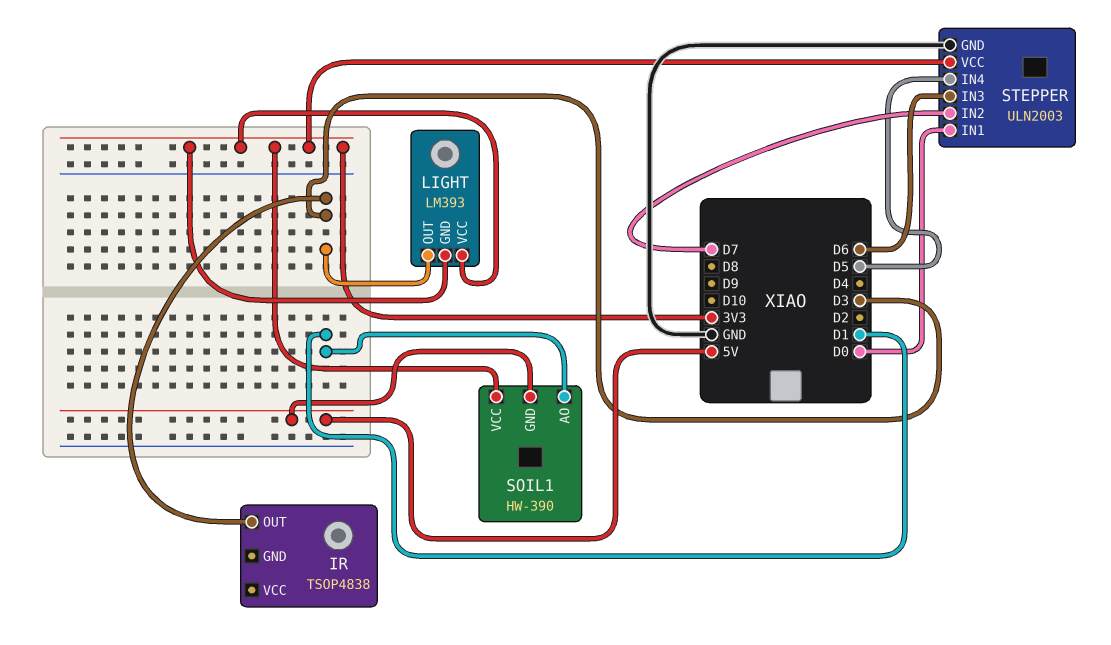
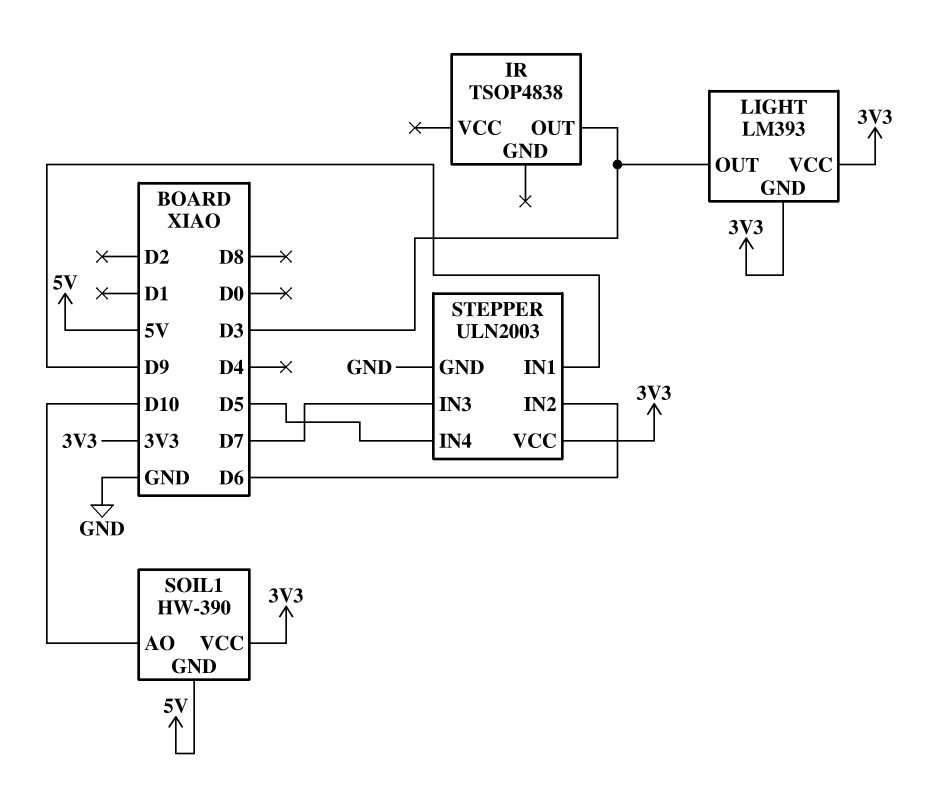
SOIL1 pin AO: D1 -> D10
STEPPER pin IN1: D0 -> D9
STEPPER pin IN2: D7 -> D6
STEPPER pin IN3: D6 -> D7

